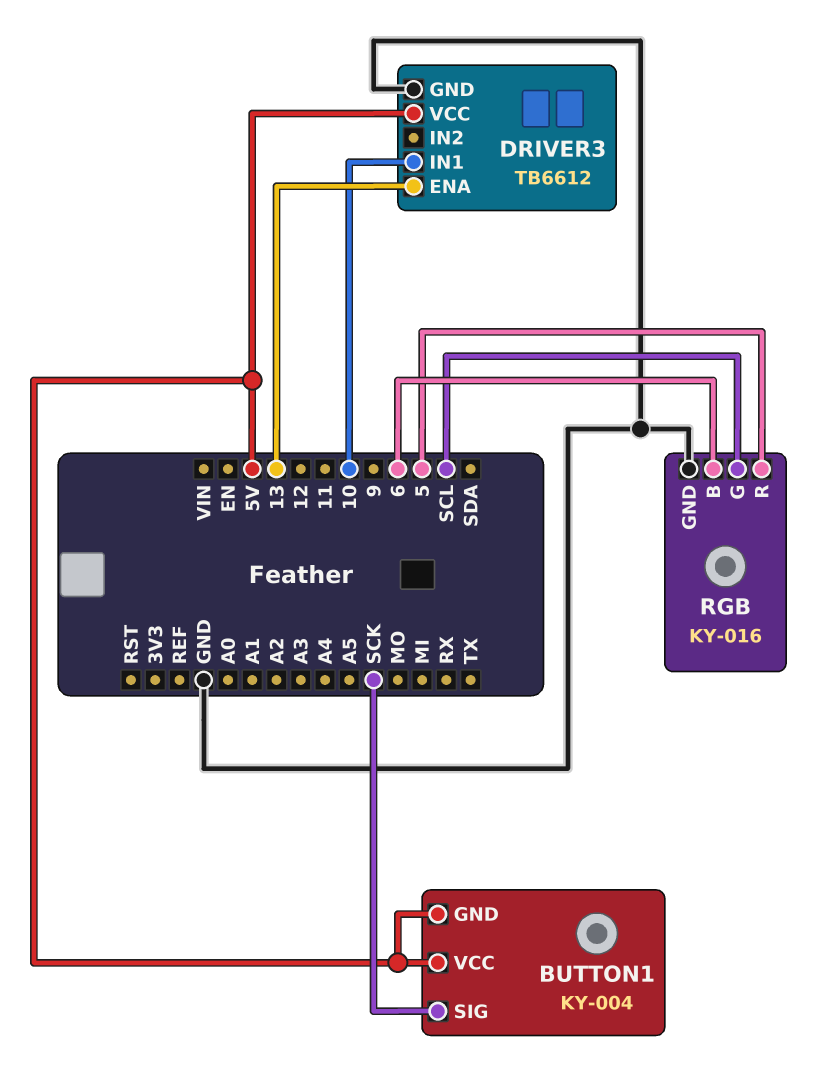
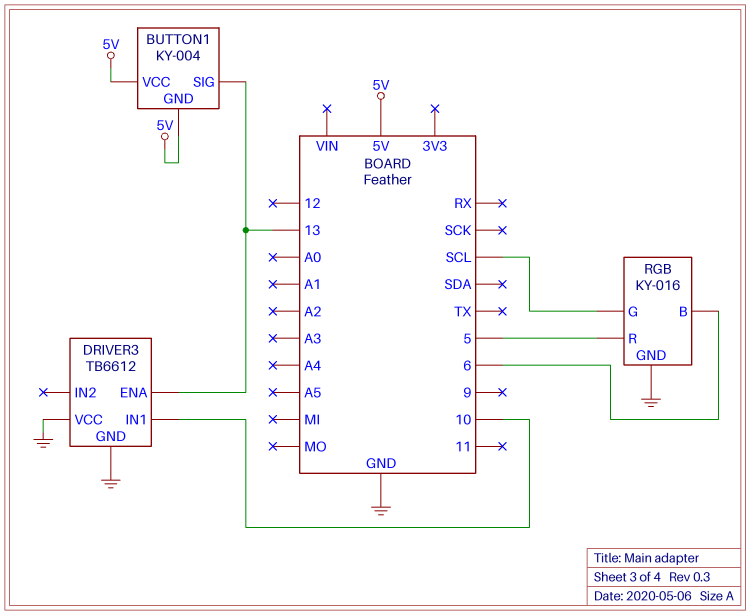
BUTTON1 pin SIG: SCK -> 13
DRIVER3 pin VCC: 5V -> GND

